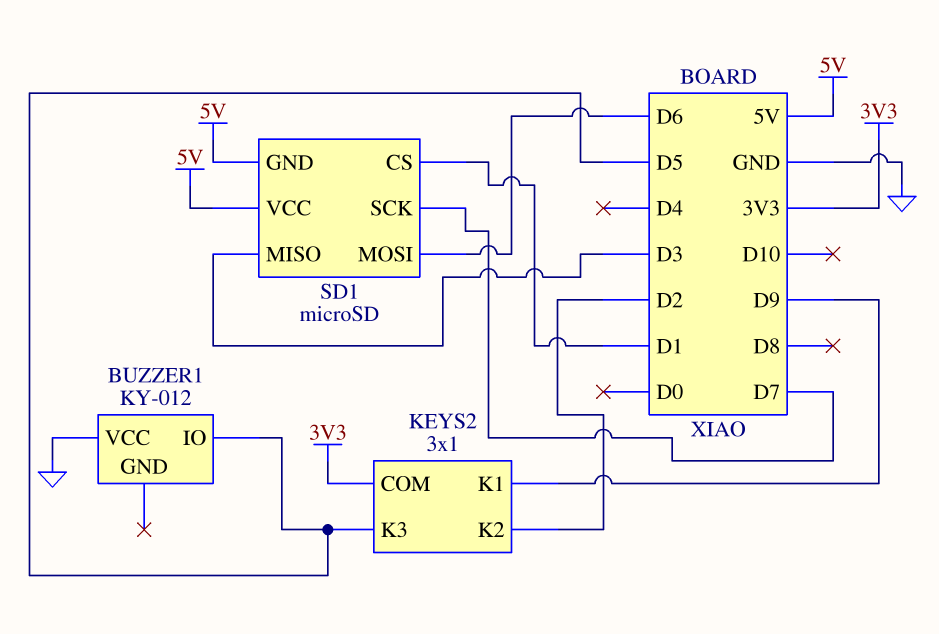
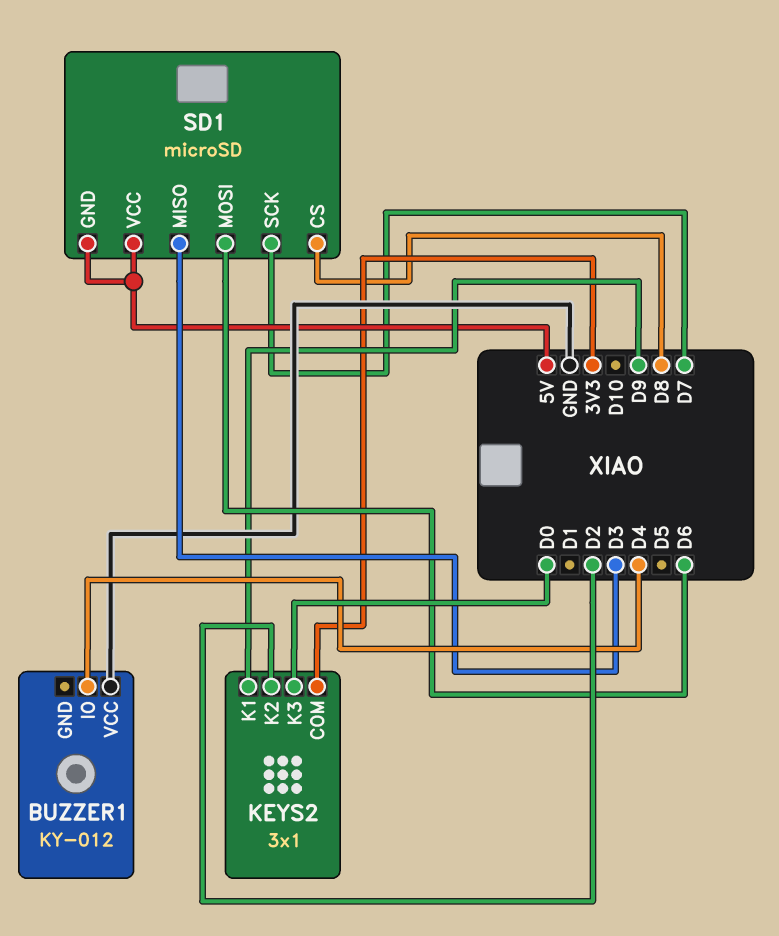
BUZZER1 pin IO: D5 -> D4
KEYS2 pin K3: D5 -> D0
SD1 pin CS: D1 -> D8

